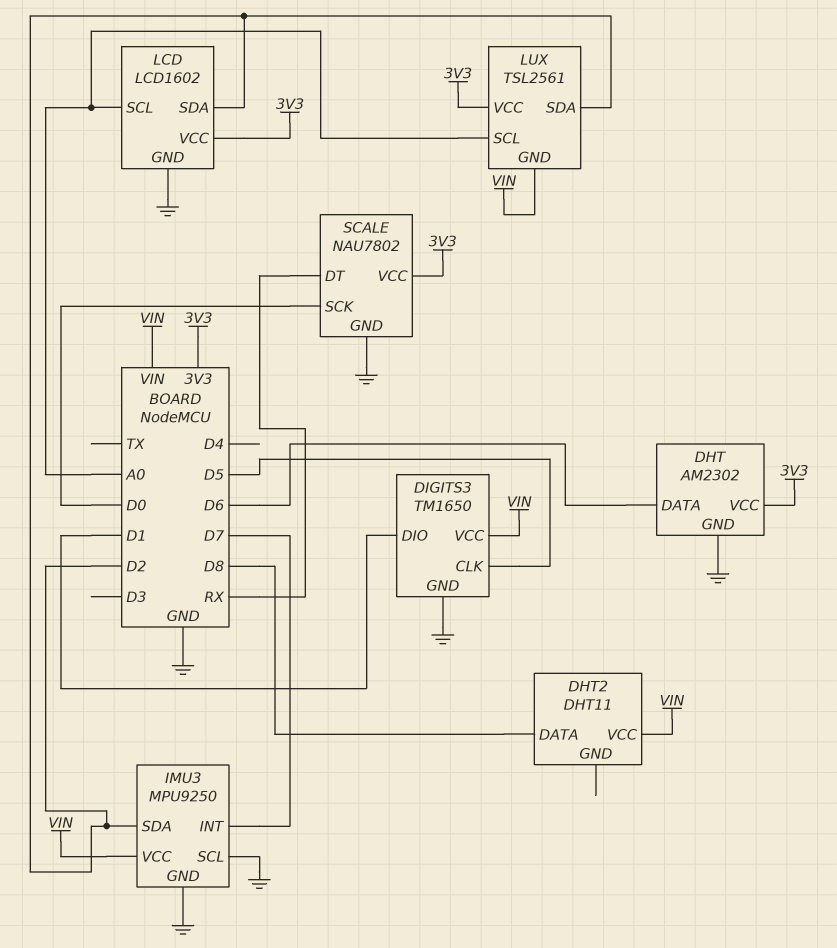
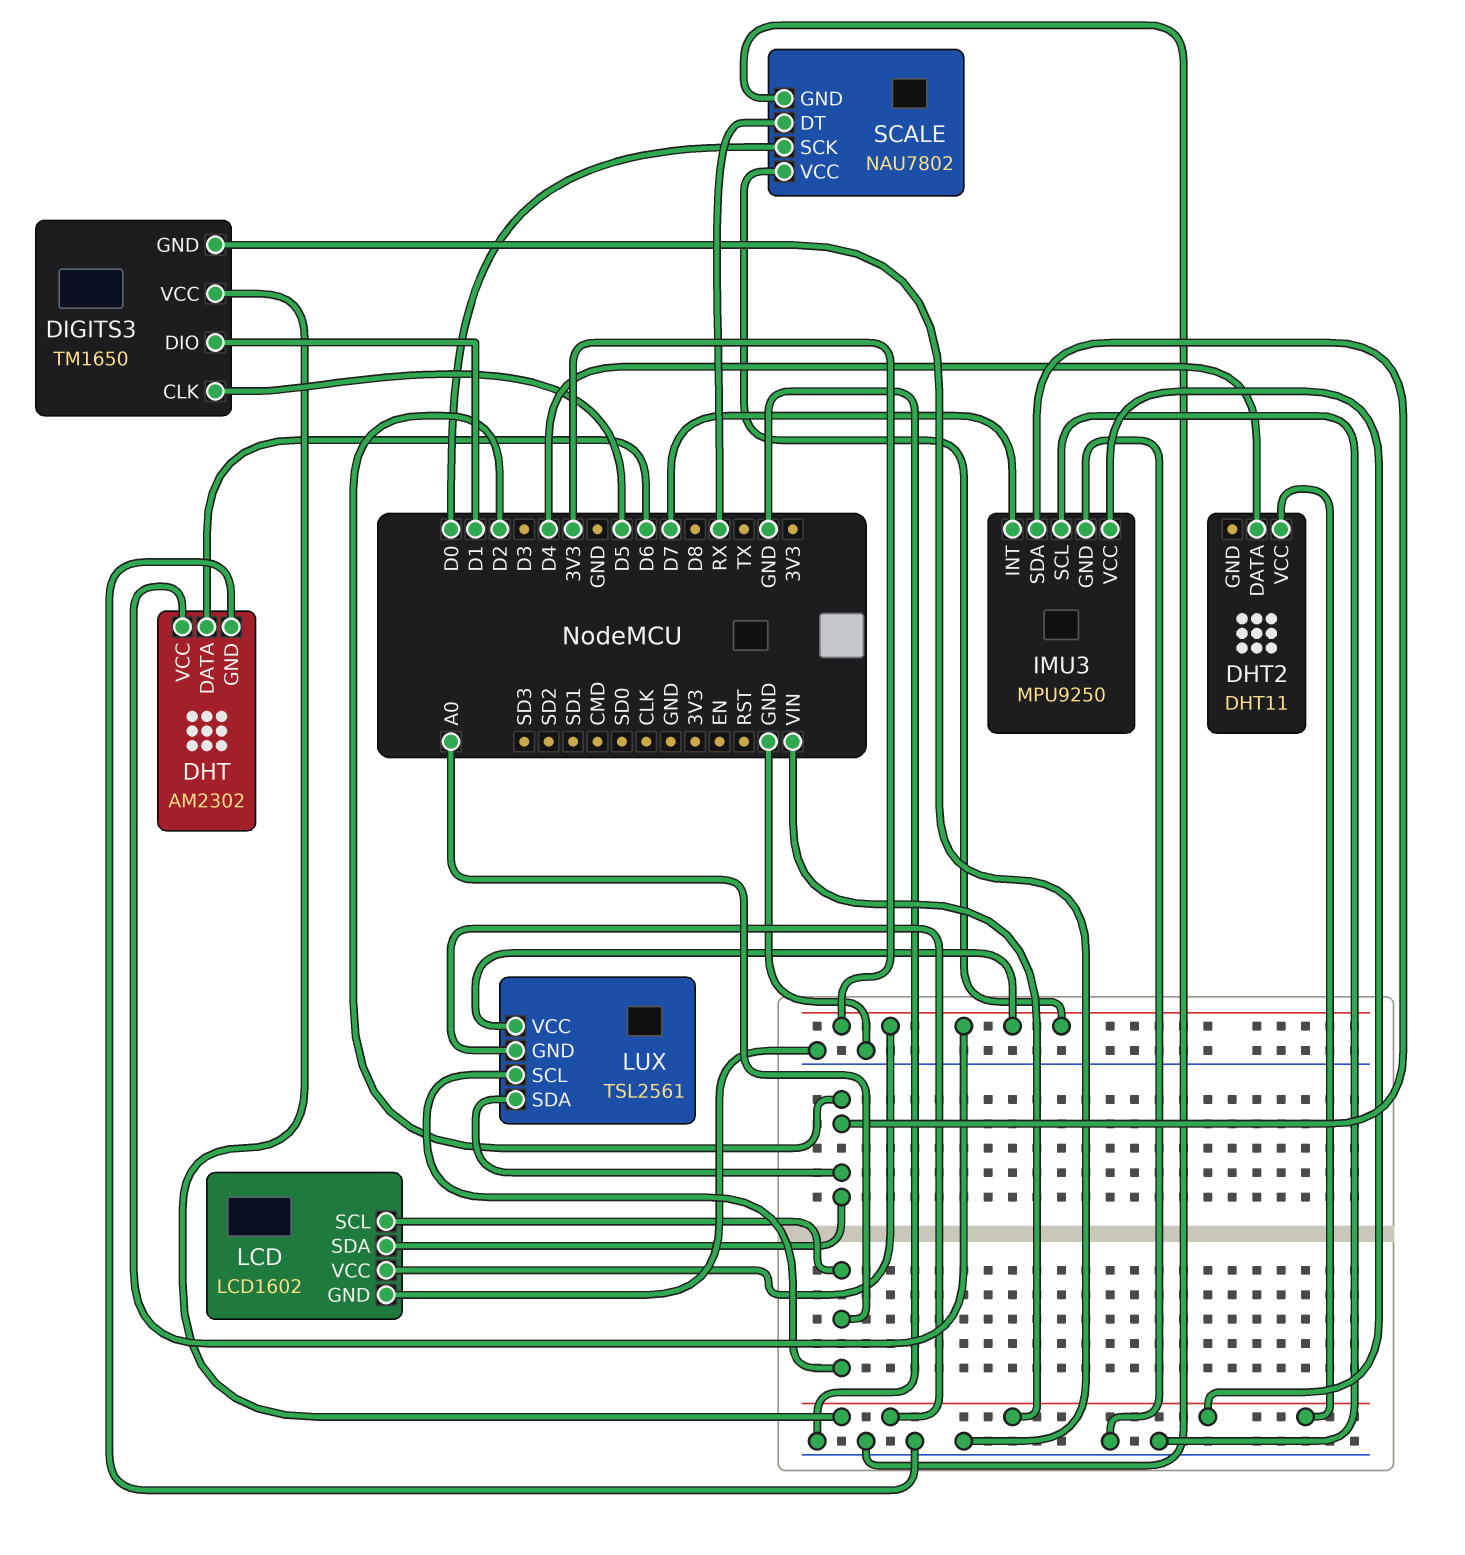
DHT2 pin DATA: D8 -> D4

